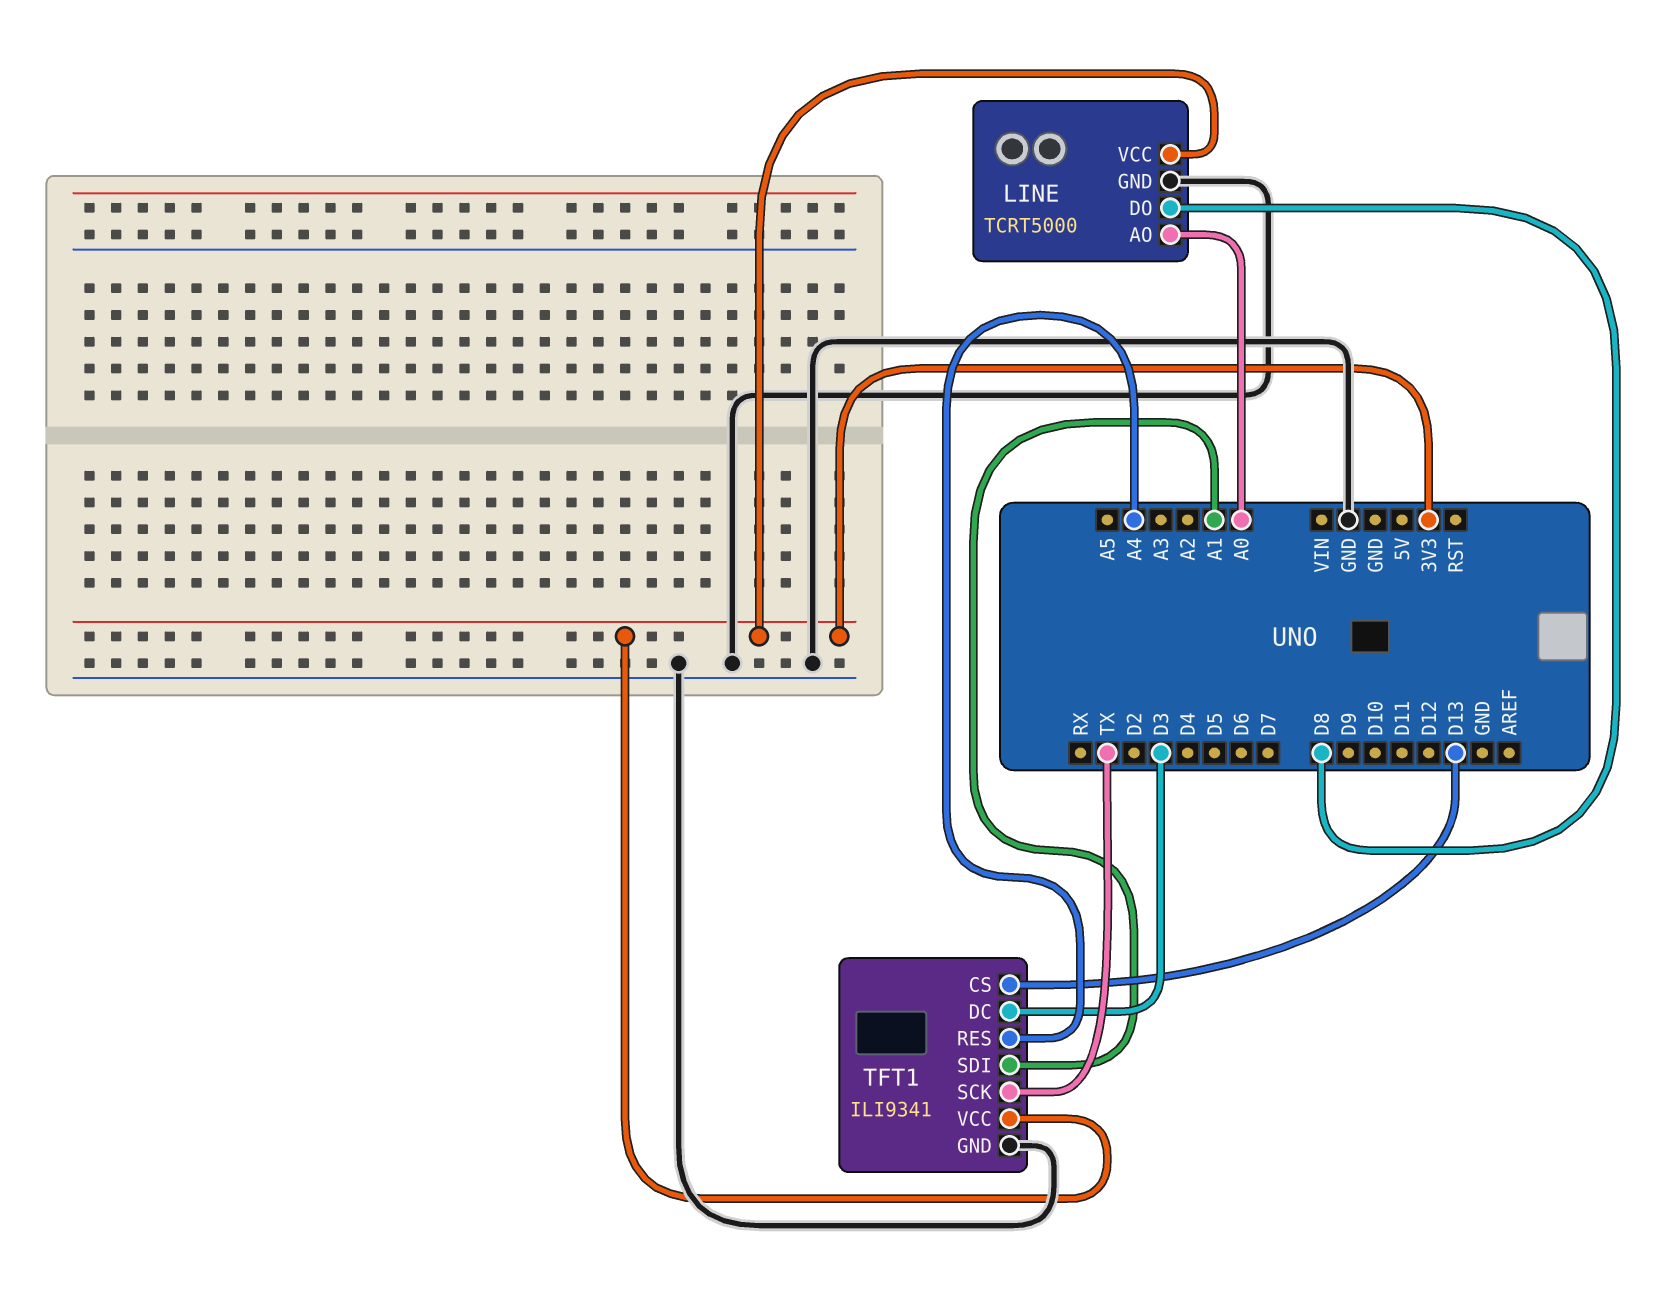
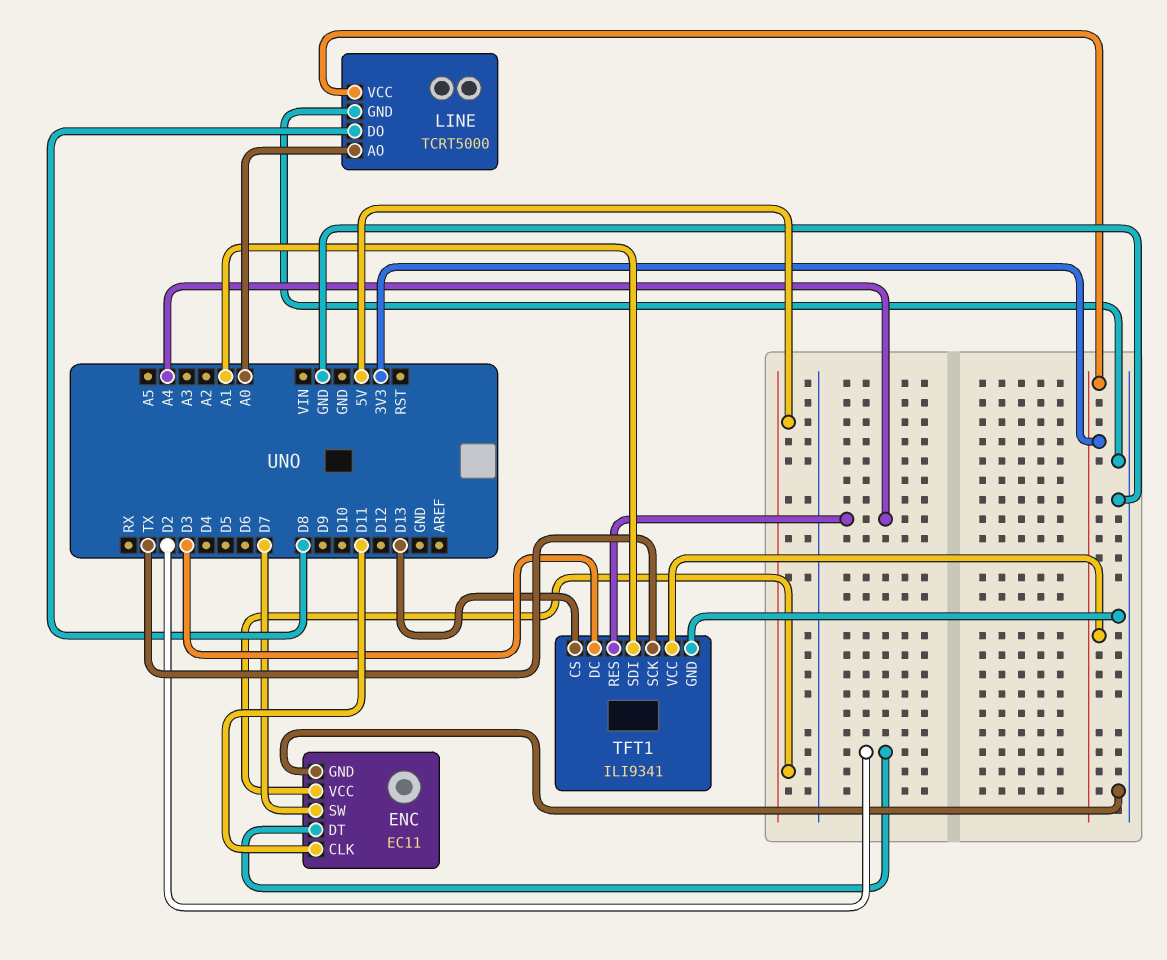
ENC: none -> EC11
ENC pin CLK: none -> D11
ENC pin DT: none -> D2
ENC pin GND: none -> GND
ENC pin SW: none -> D7
ENC pin VCC: none -> 5V

